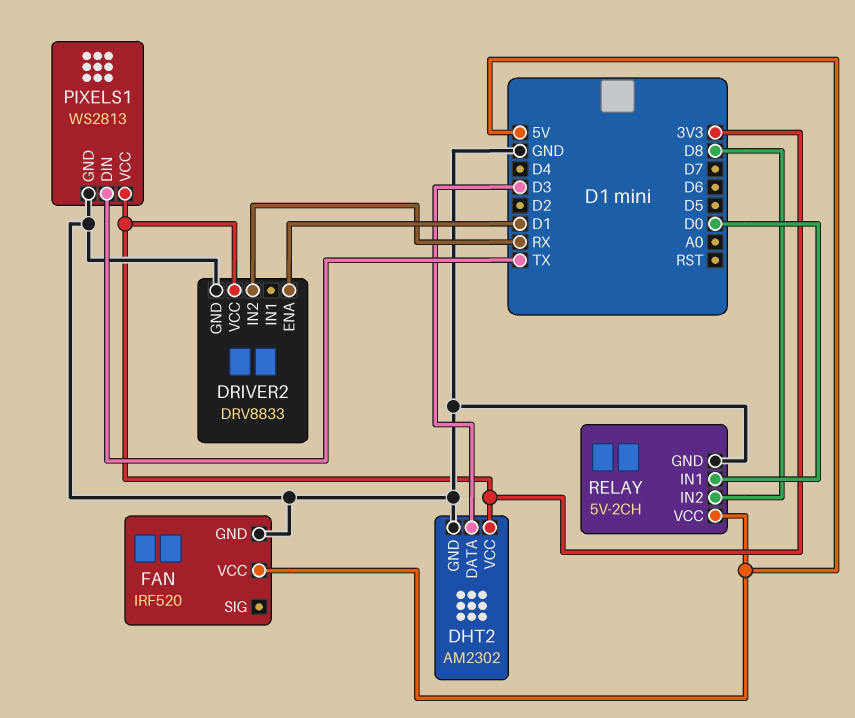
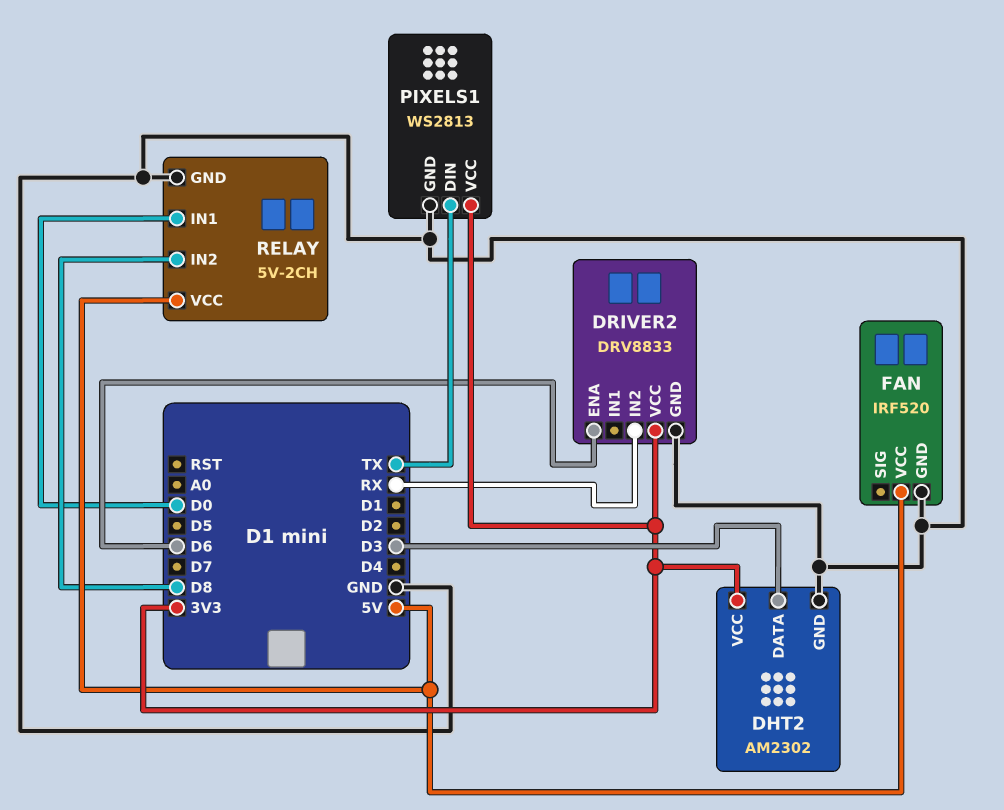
DRIVER2 pin ENA: D1 -> D6

